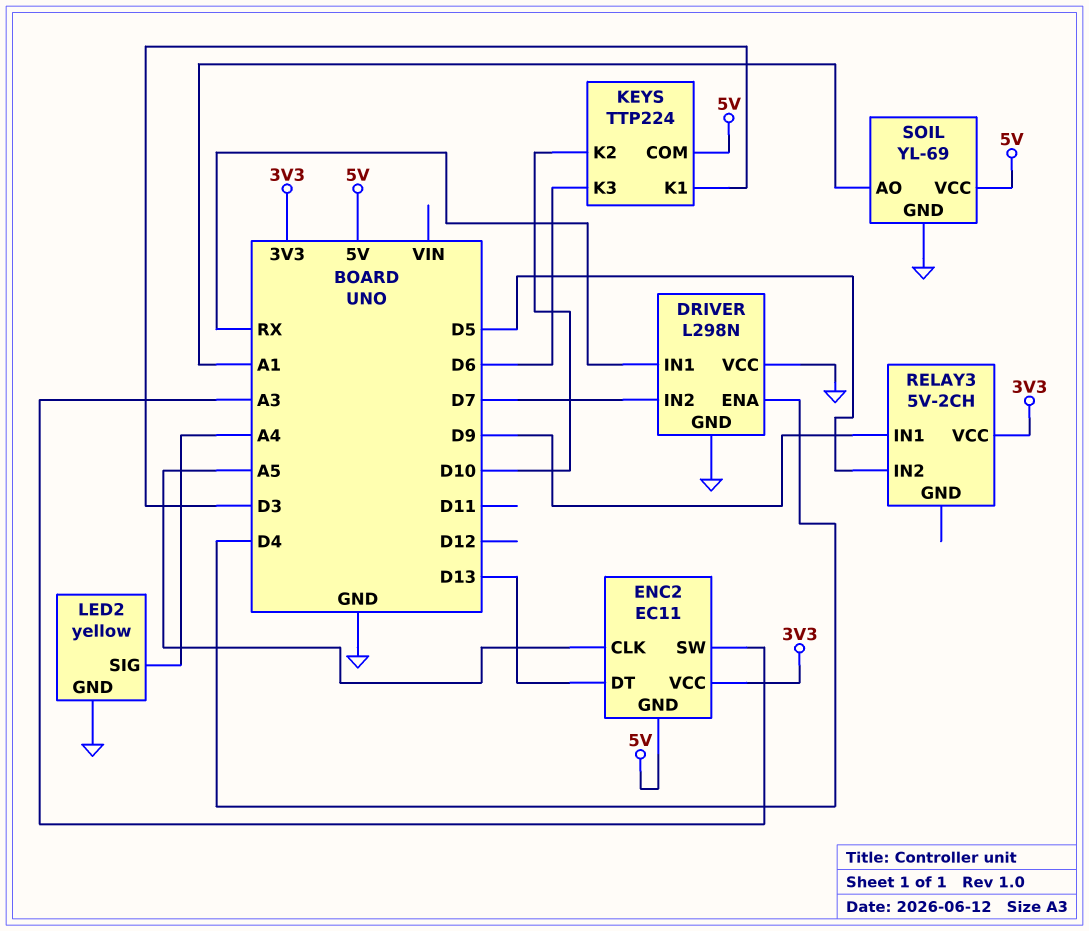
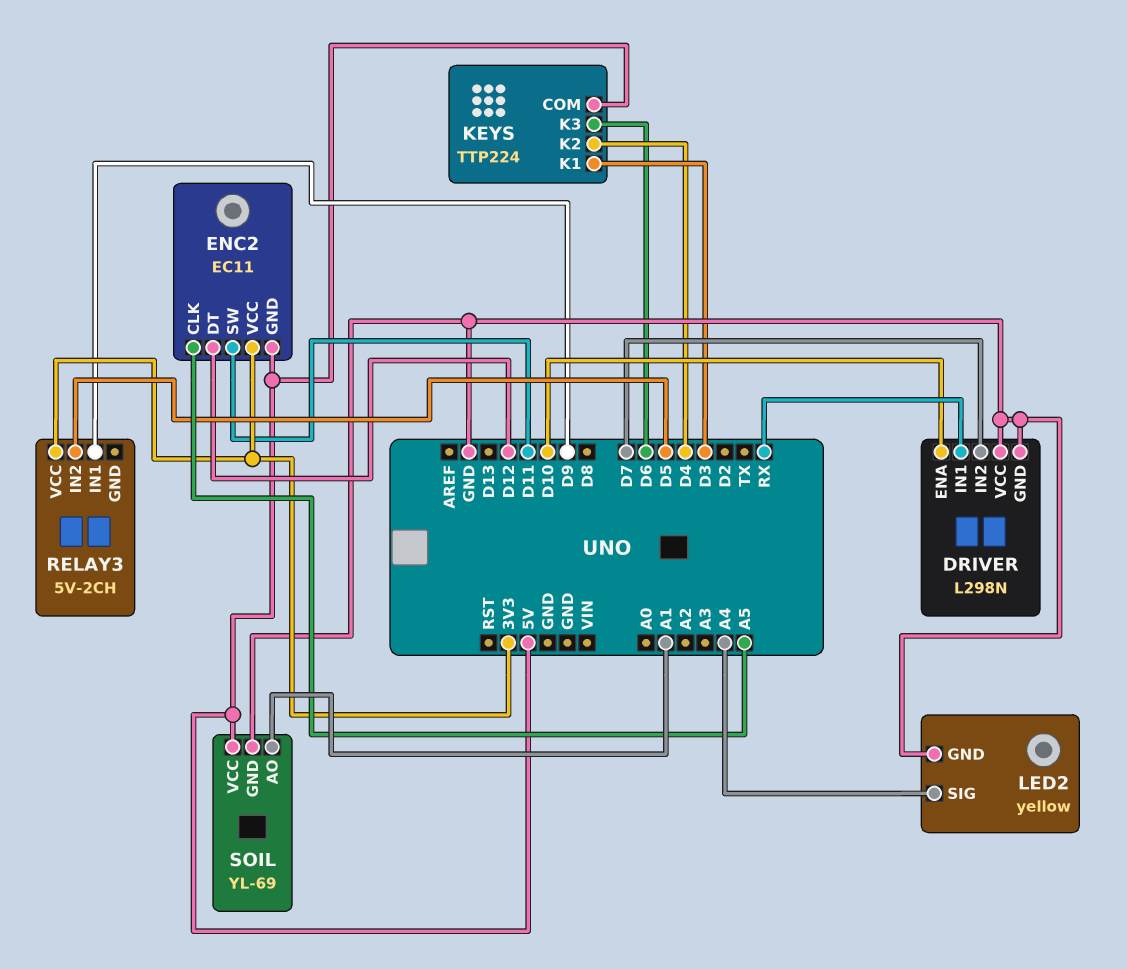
DRIVER pin ENA: D4 -> D10
ENC2 pin DT: D13 -> D12
ENC2 pin SW: A3 -> D11
KEYS pin K2: D10 -> D4

